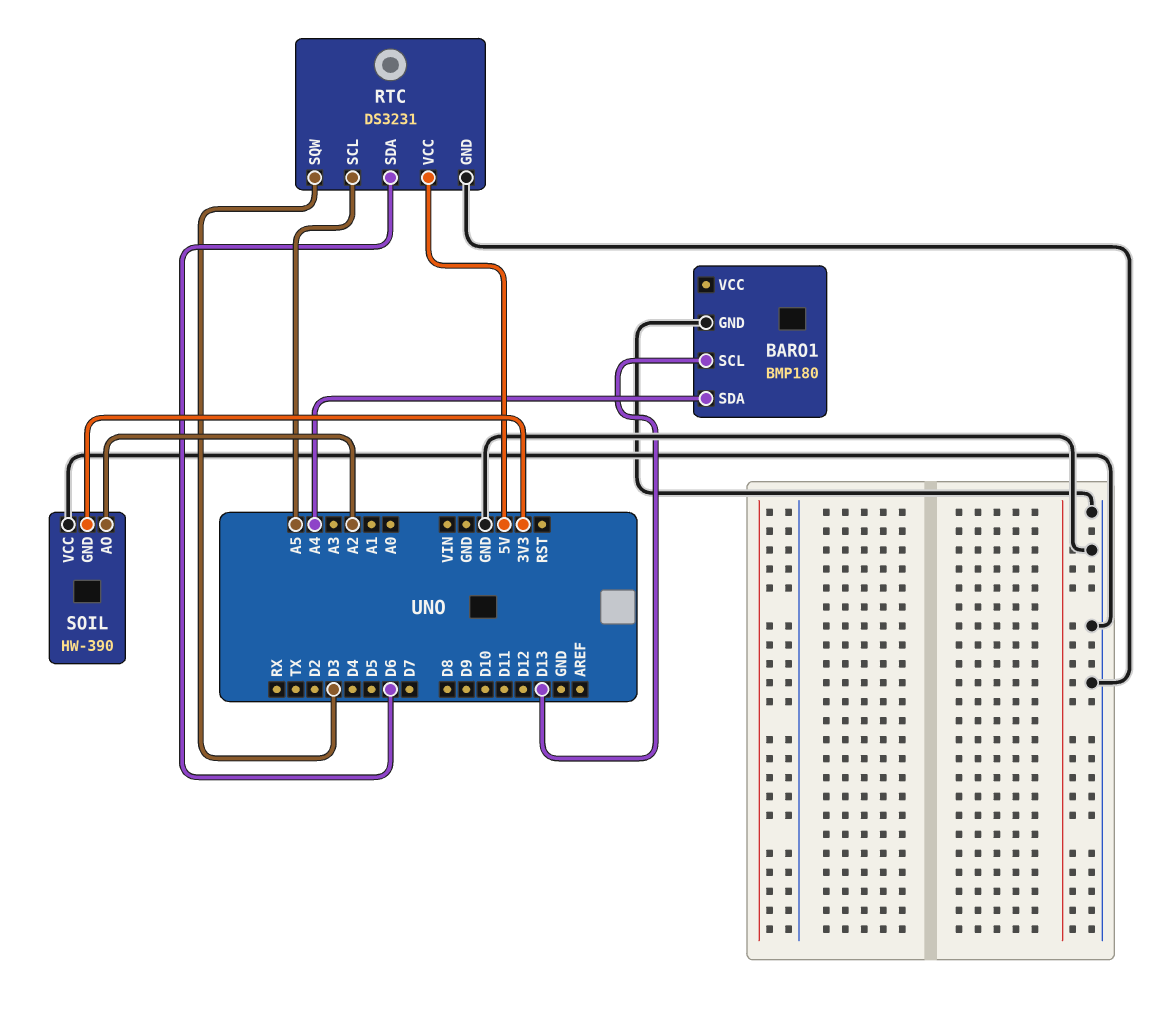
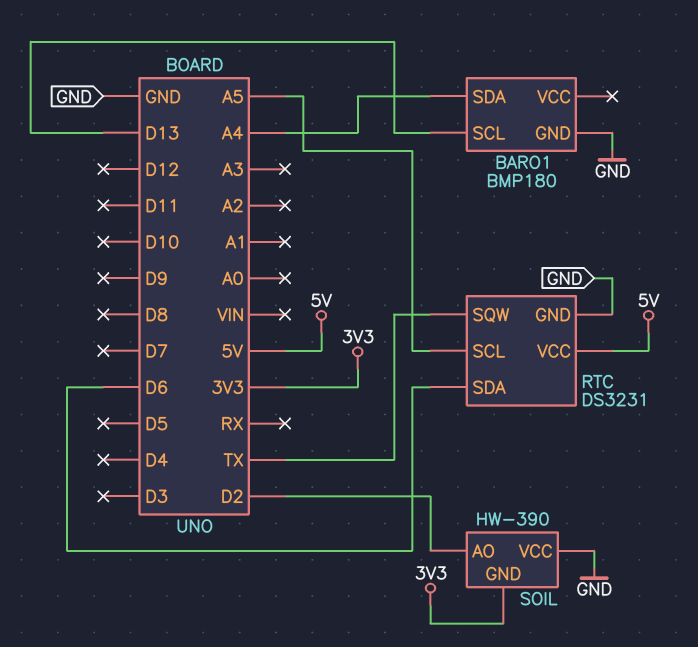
RTC pin SQW: D3 -> TX
SOIL pin AO: A2 -> D2

